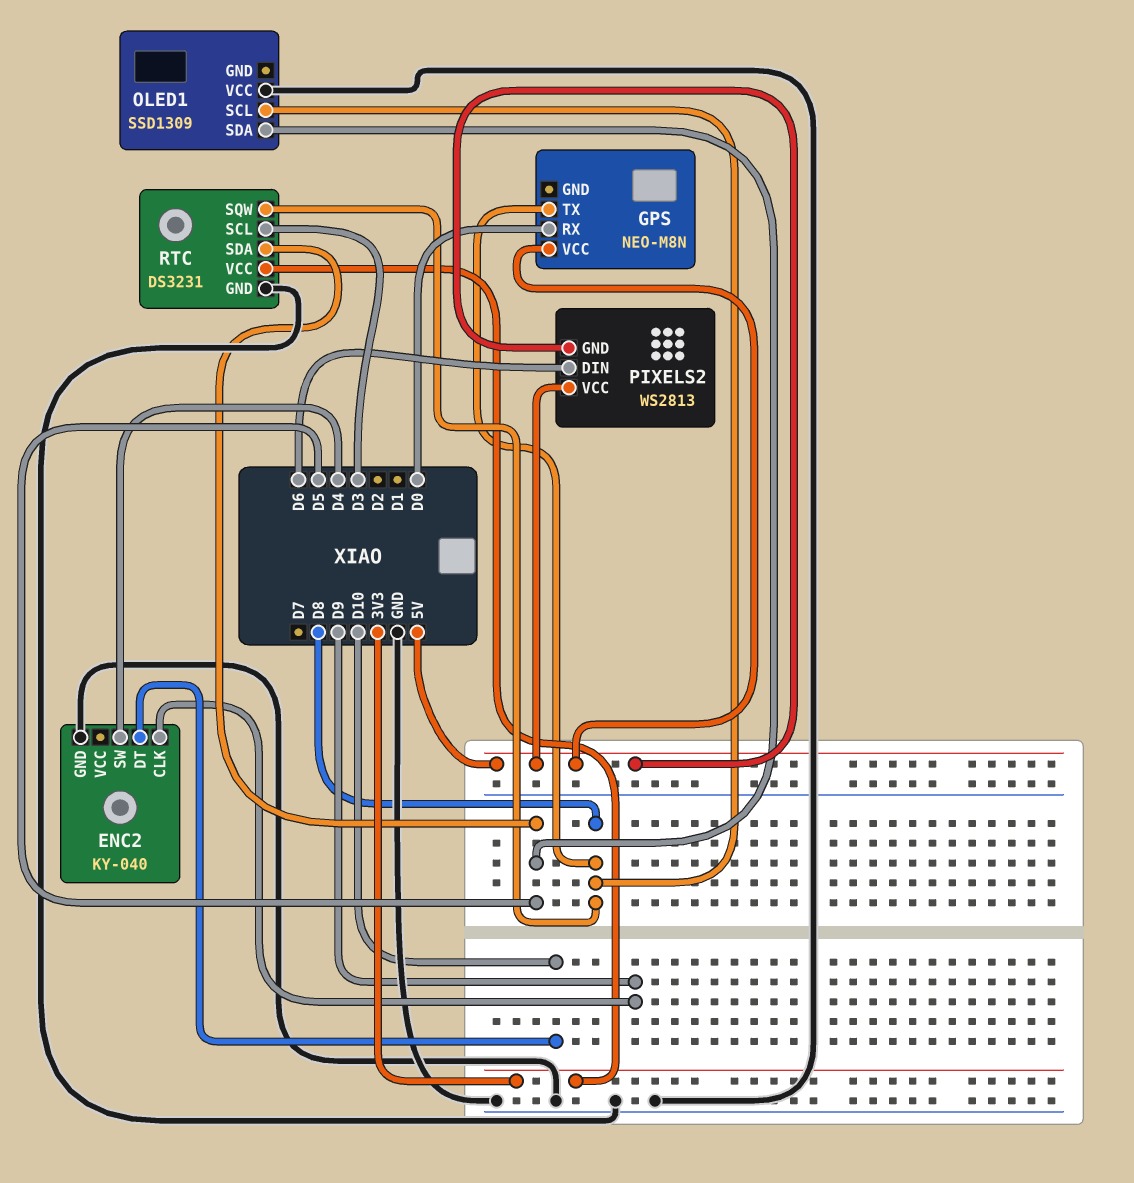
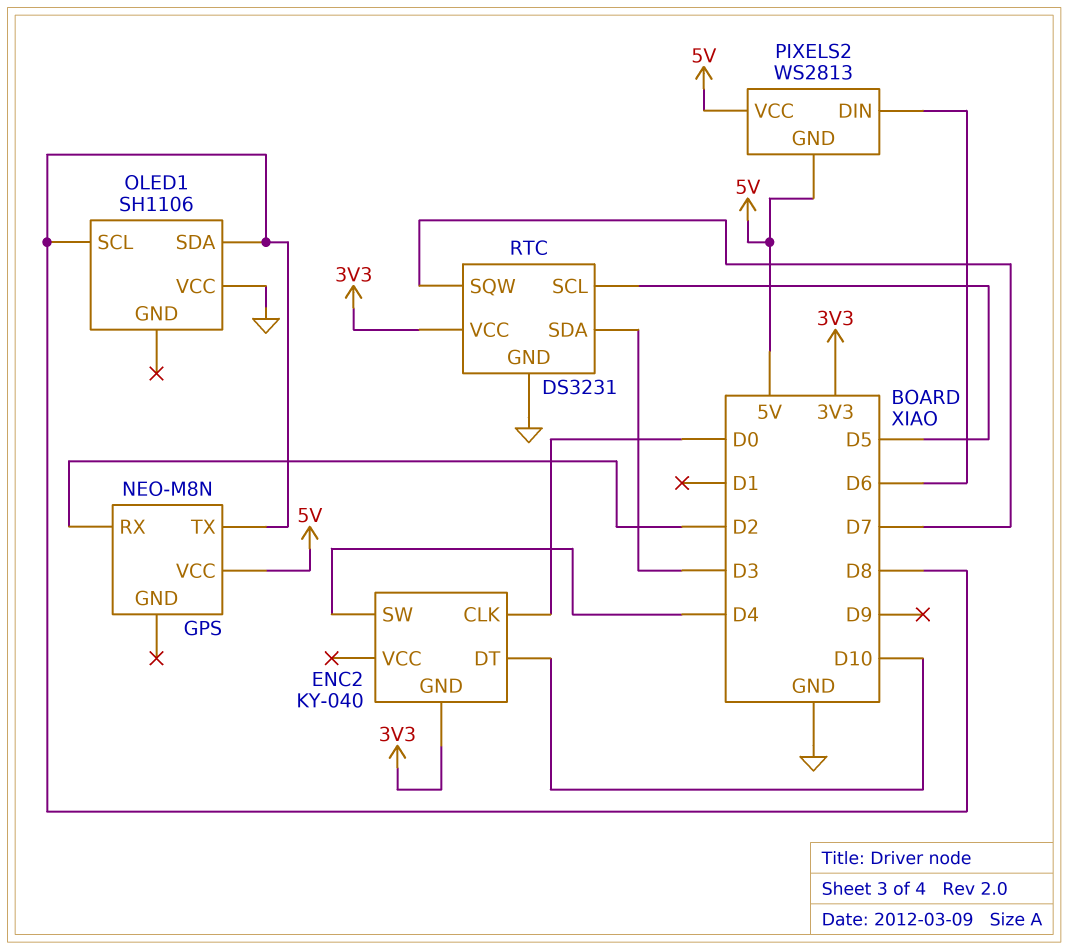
ENC2 pin CLK: D9 -> D0
ENC2 pin GND: GND -> 3V3
GPS pin RX: D0 -> D2
OLED1: SSD1309 -> SH1106
OLED1 pin SDA: D5 -> D8
RTC pin SCL: D3 -> D5
RTC pin SDA: D5 -> D3
RTC pin SQW: D8 -> D7

